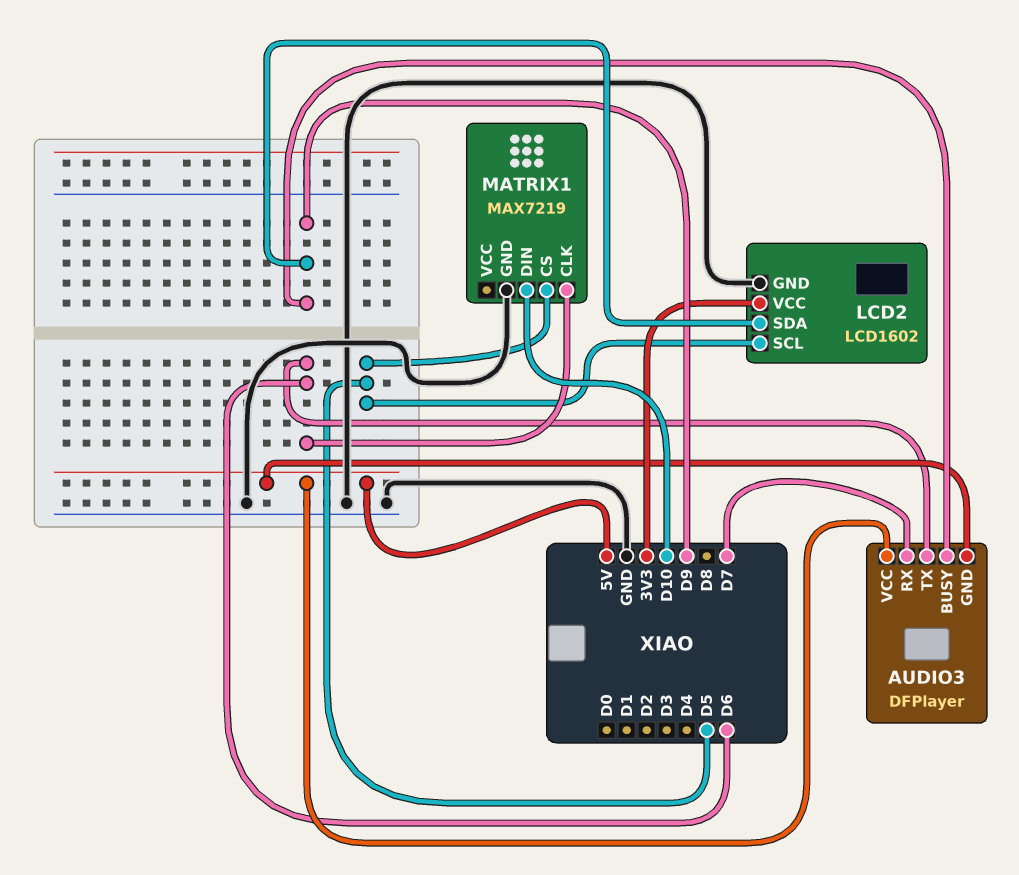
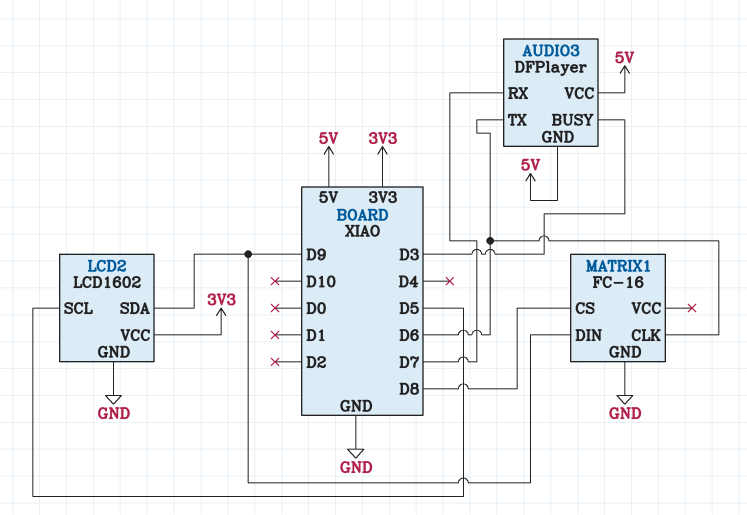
AUDIO3 pin BUSY: D9 -> D3
MATRIX1: MAX7219 -> FC-16
MATRIX1 pin CS: D5 -> D8
MATRIX1 pin DIN: D10 -> D9

